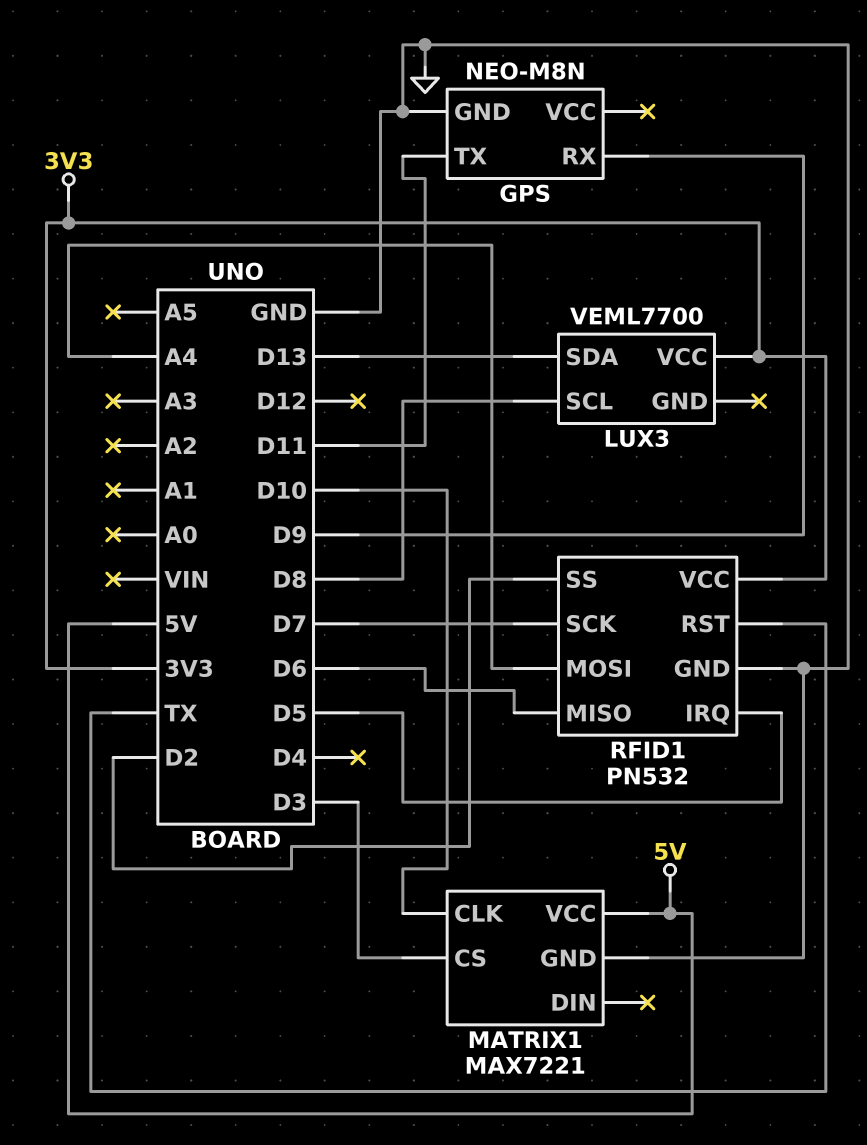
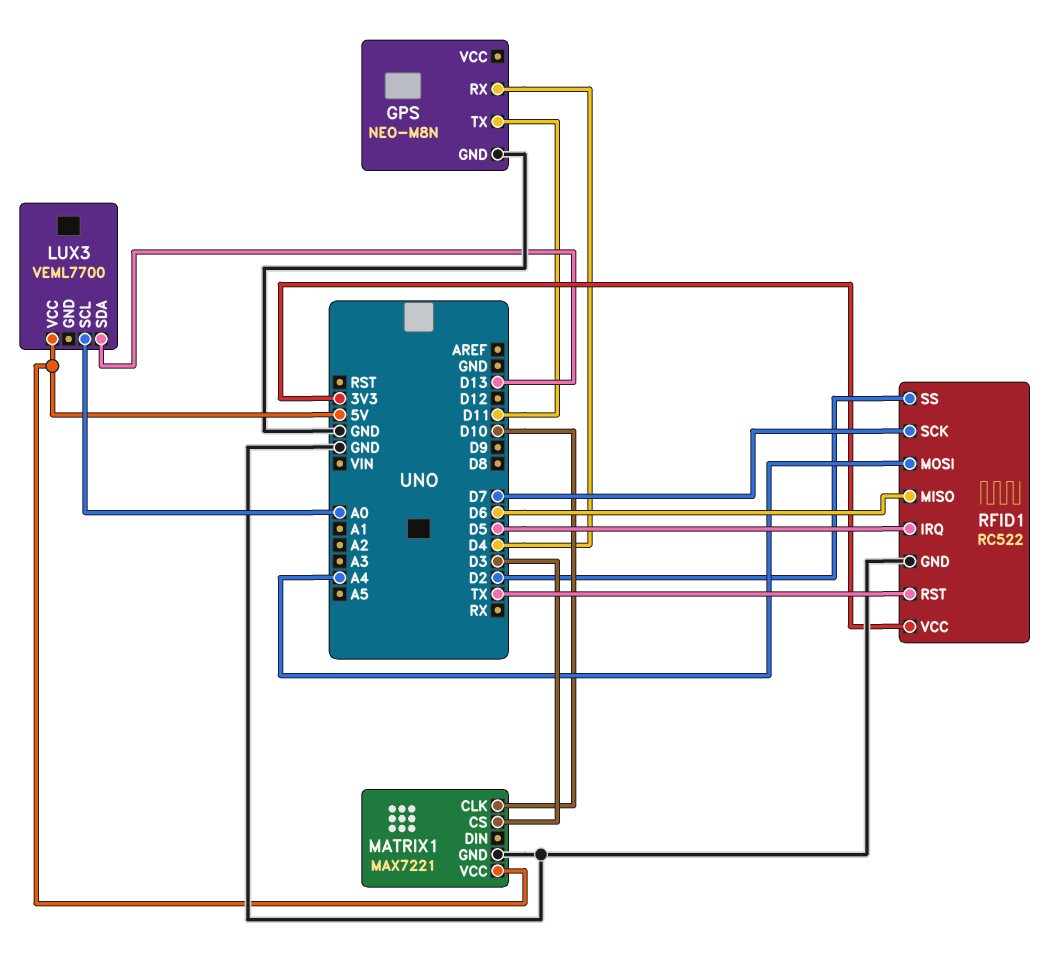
GPS pin RX: D9 -> D4
LUX3 pin SCL: D8 -> A0
LUX3 pin VCC: 3V3 -> 5V
RFID1: PN532 -> RC522

